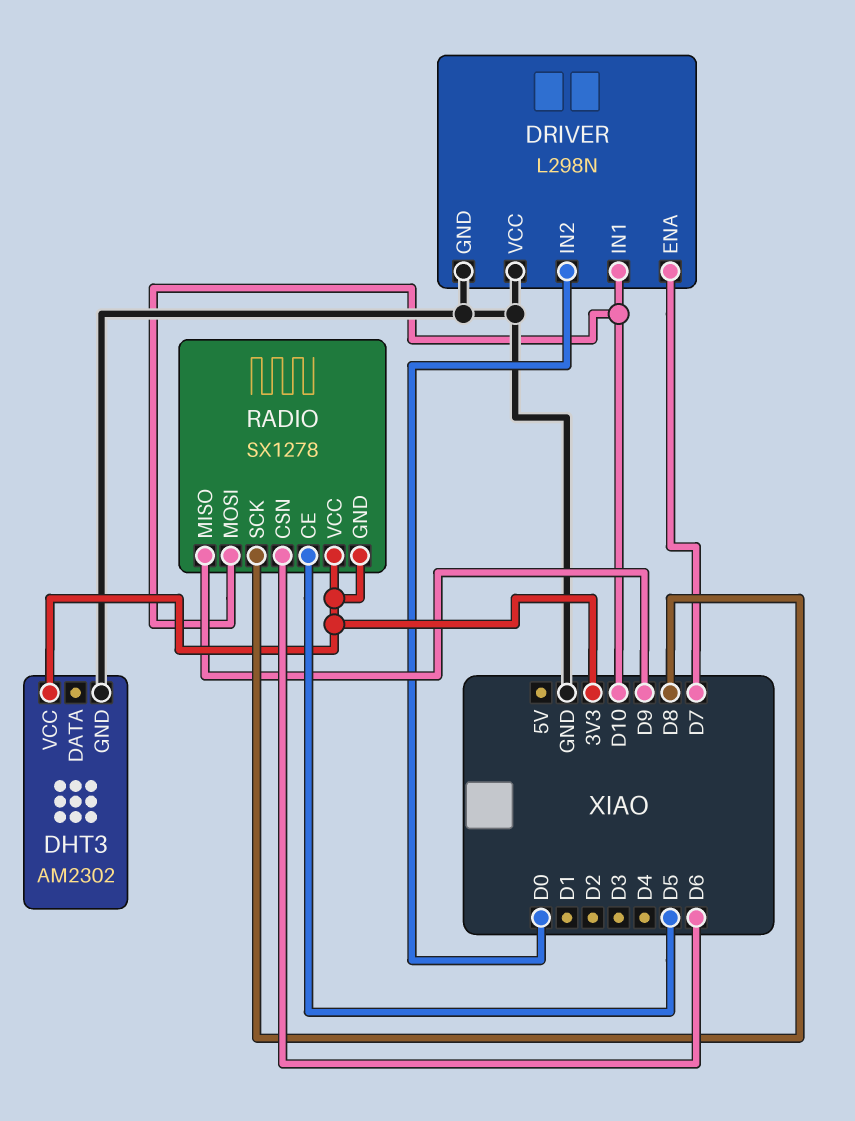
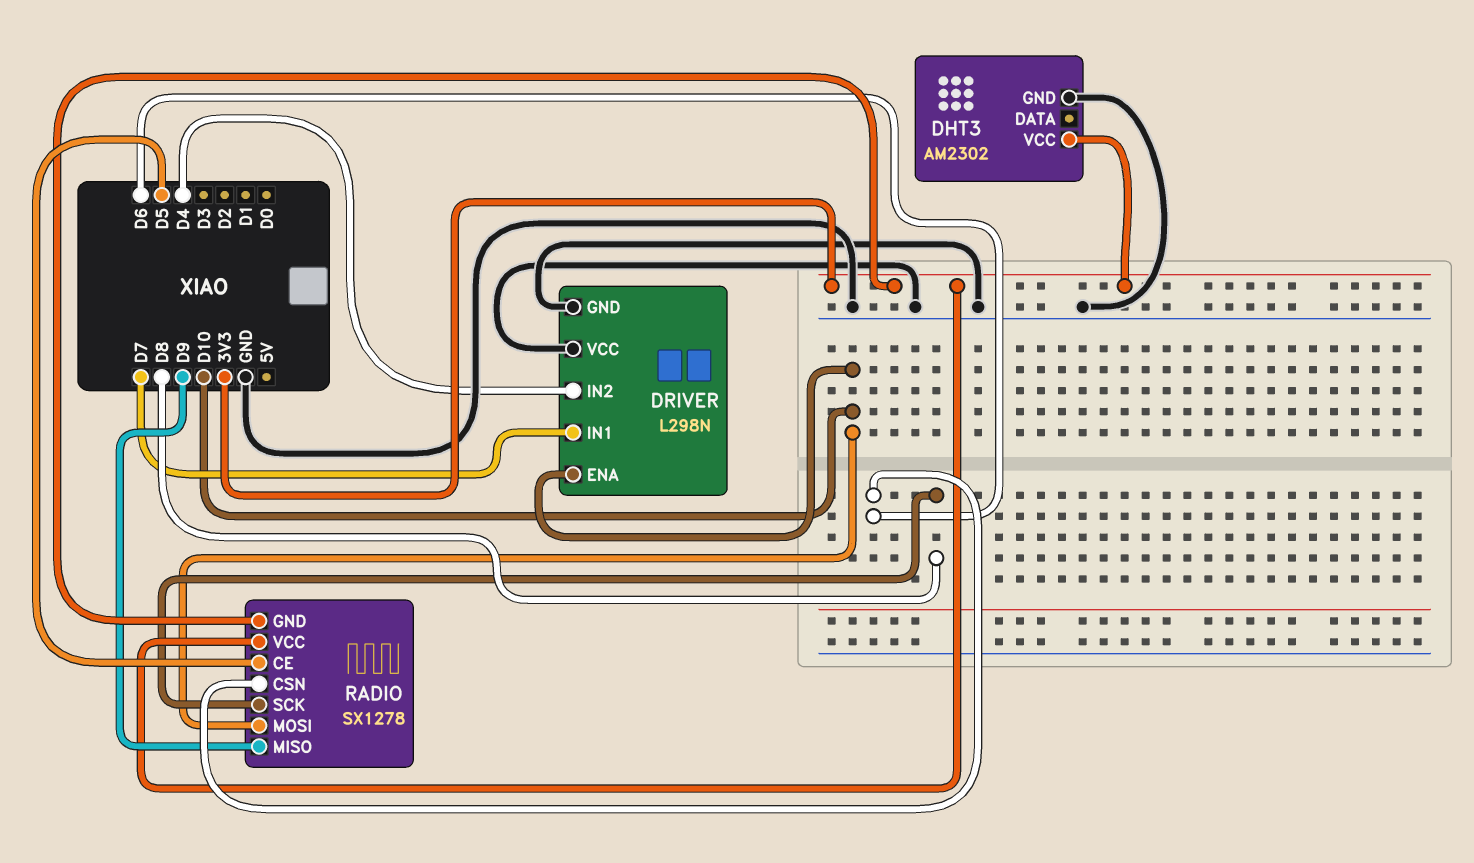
DRIVER pin ENA: D7 -> D10
DRIVER pin IN1: D10 -> D7
DRIVER pin IN2: D0 -> D4

